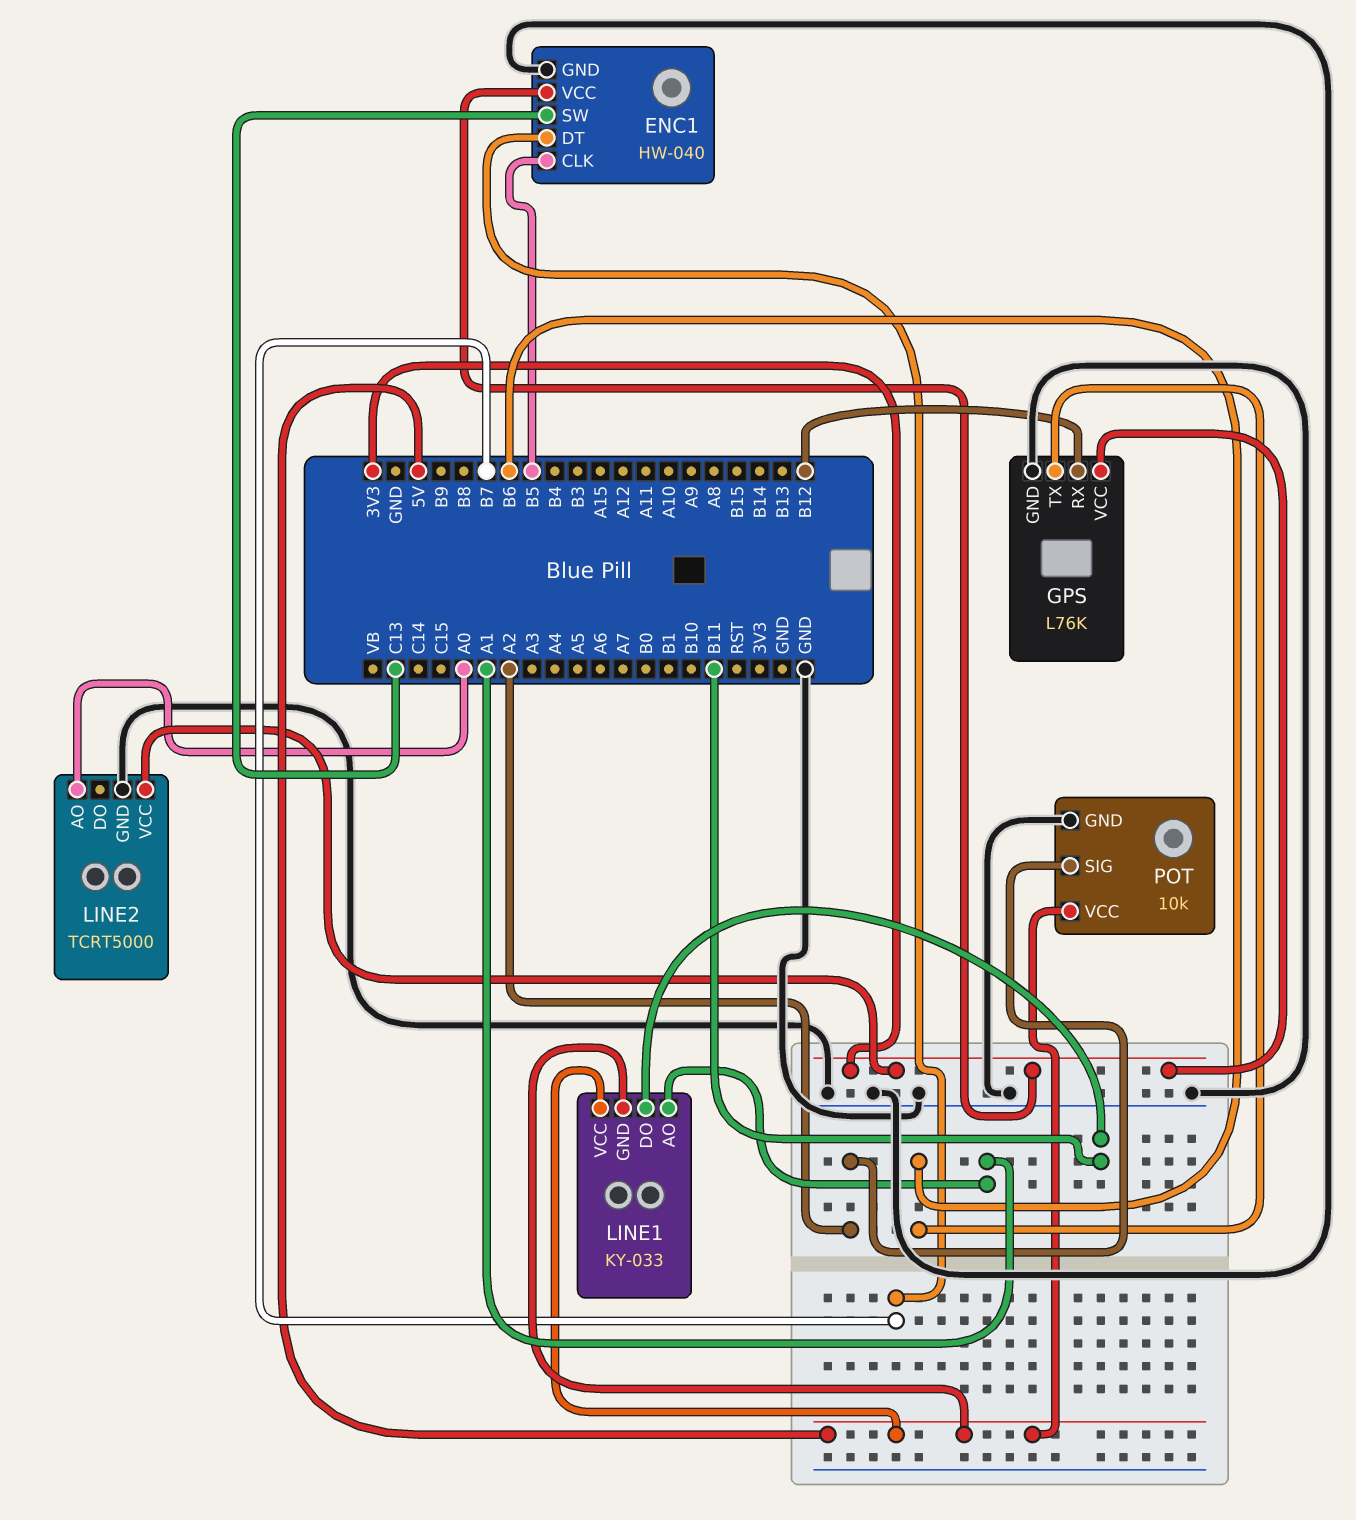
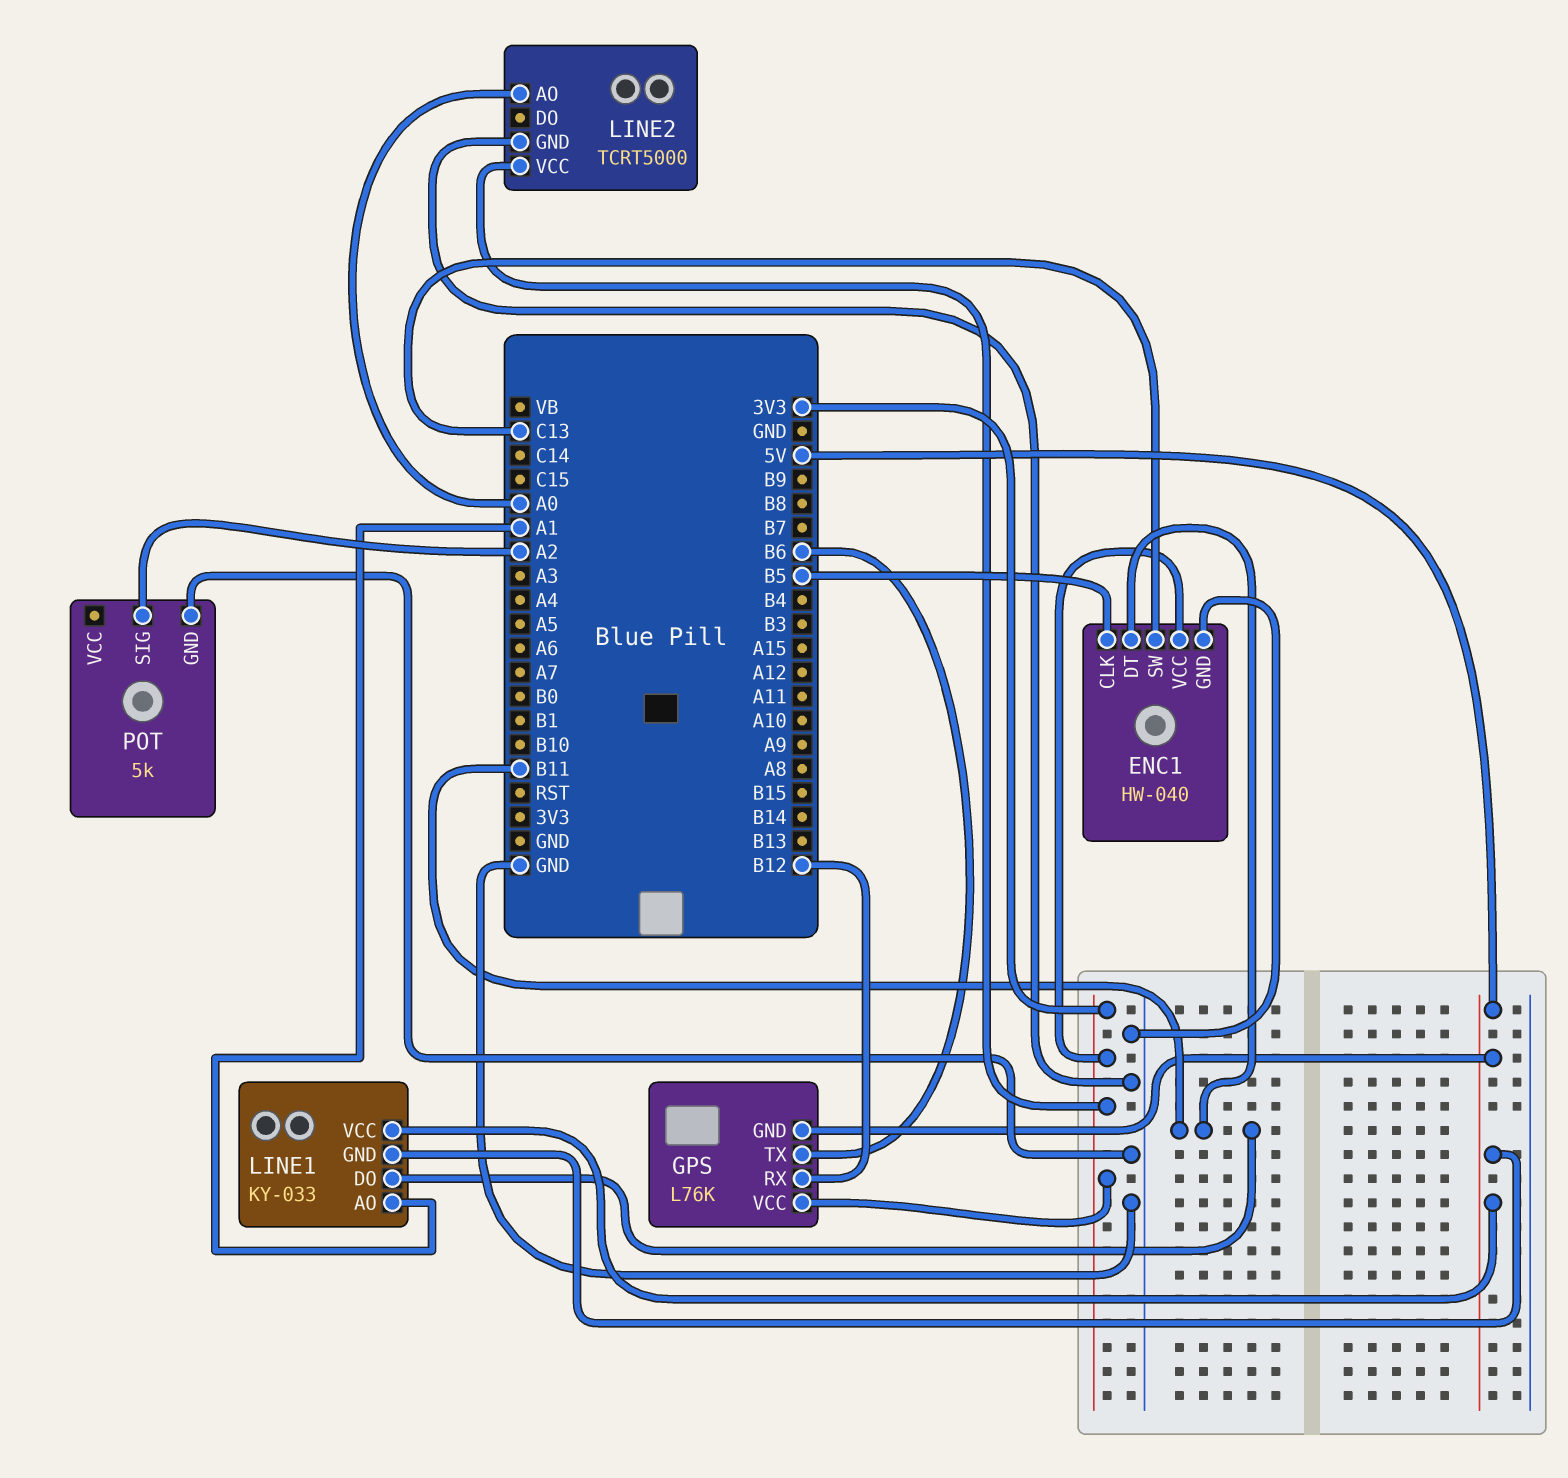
ENC1 pin DT: B7 -> B11
GPS pin GND: GND -> 5V
POT: 10k -> 5k
POT pin VCC: 5V -> none

